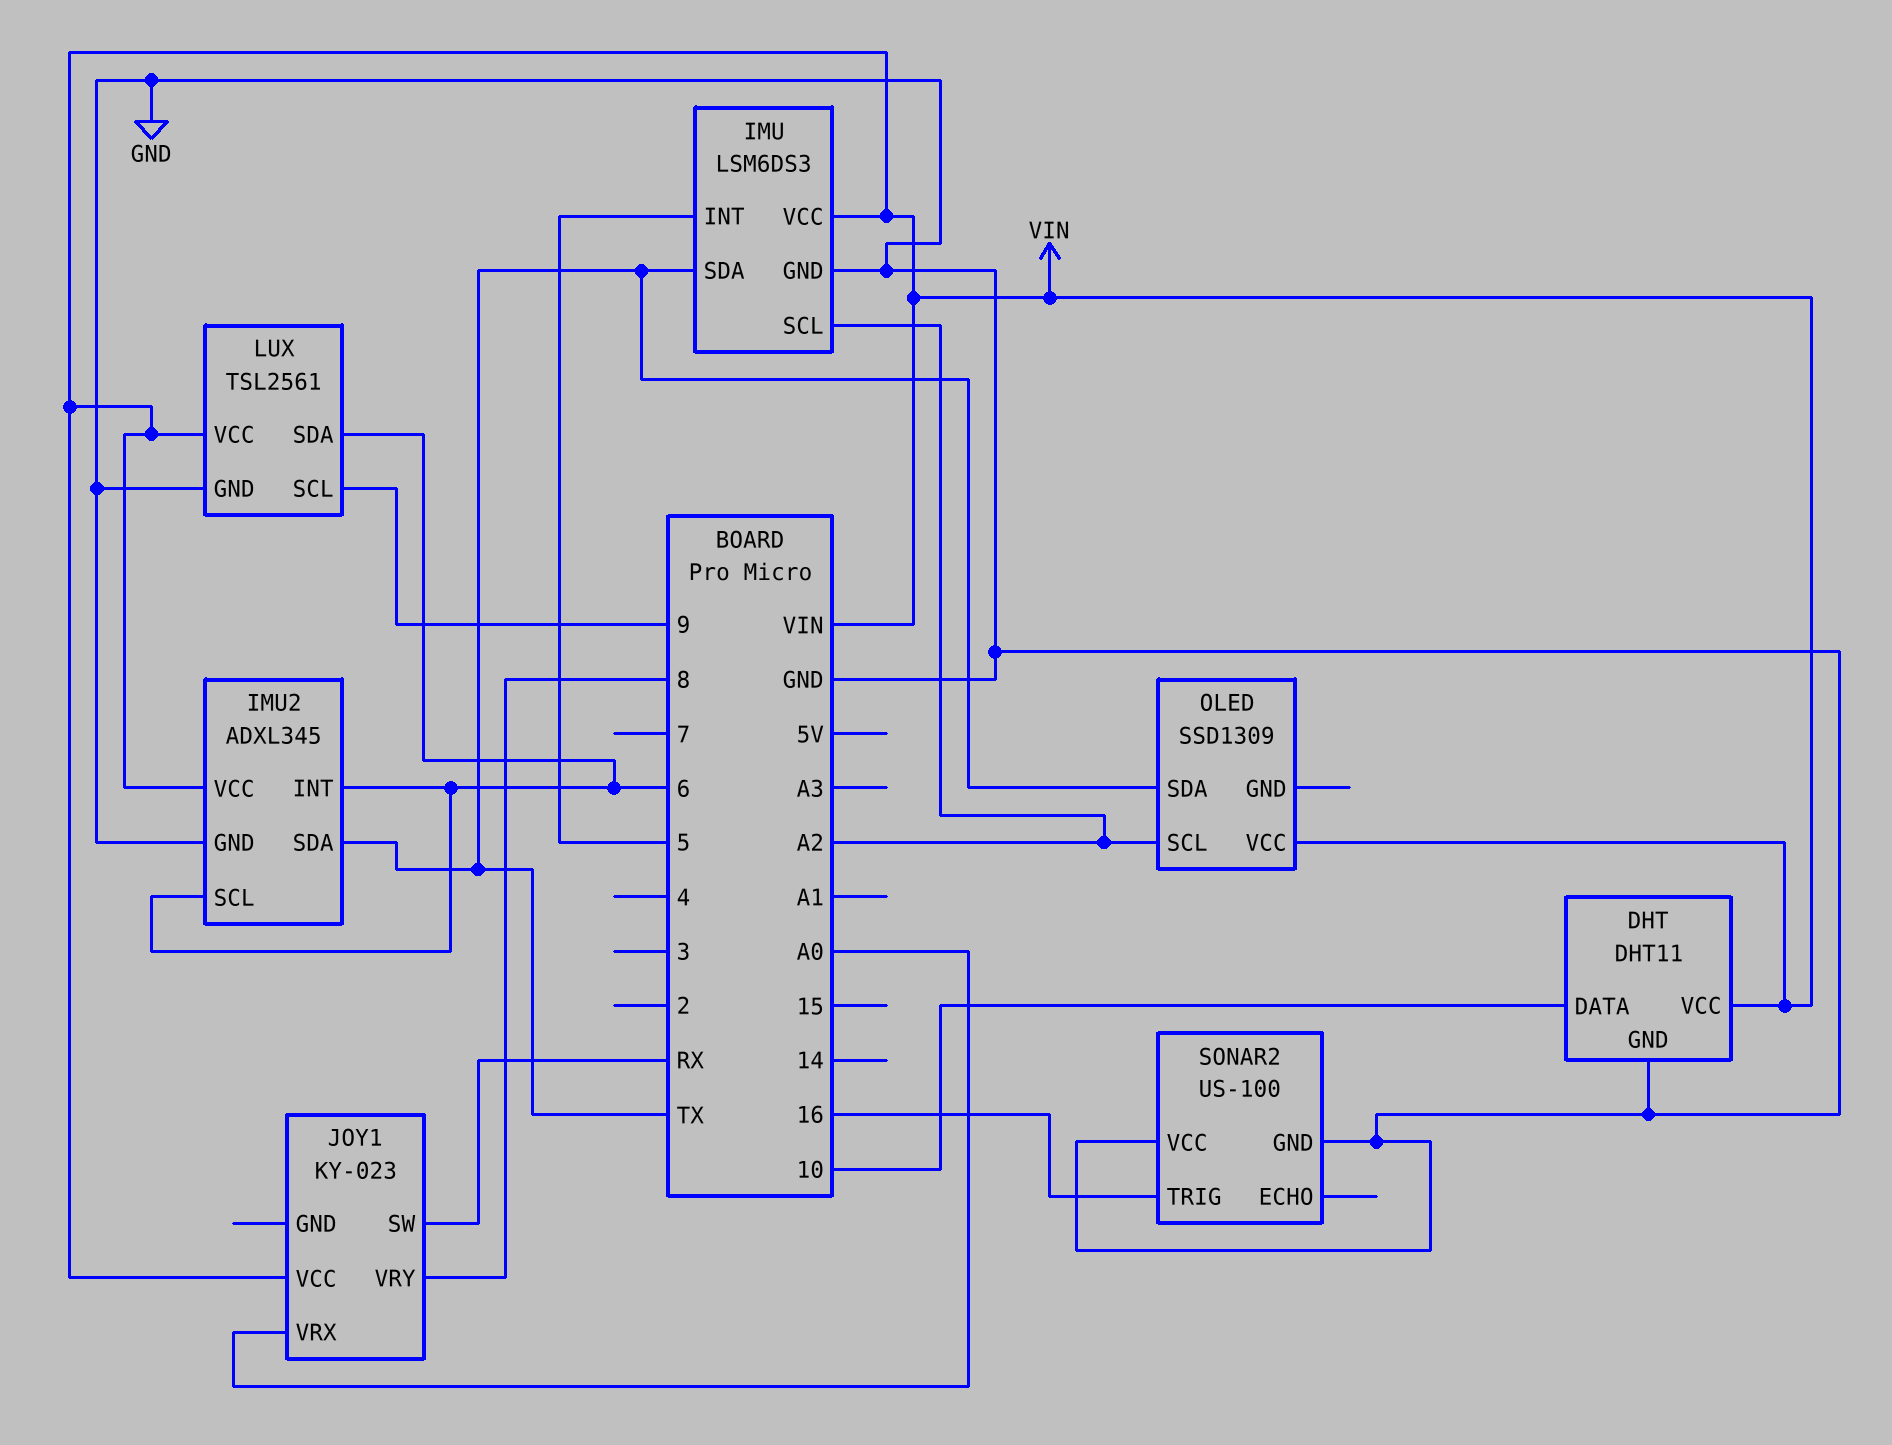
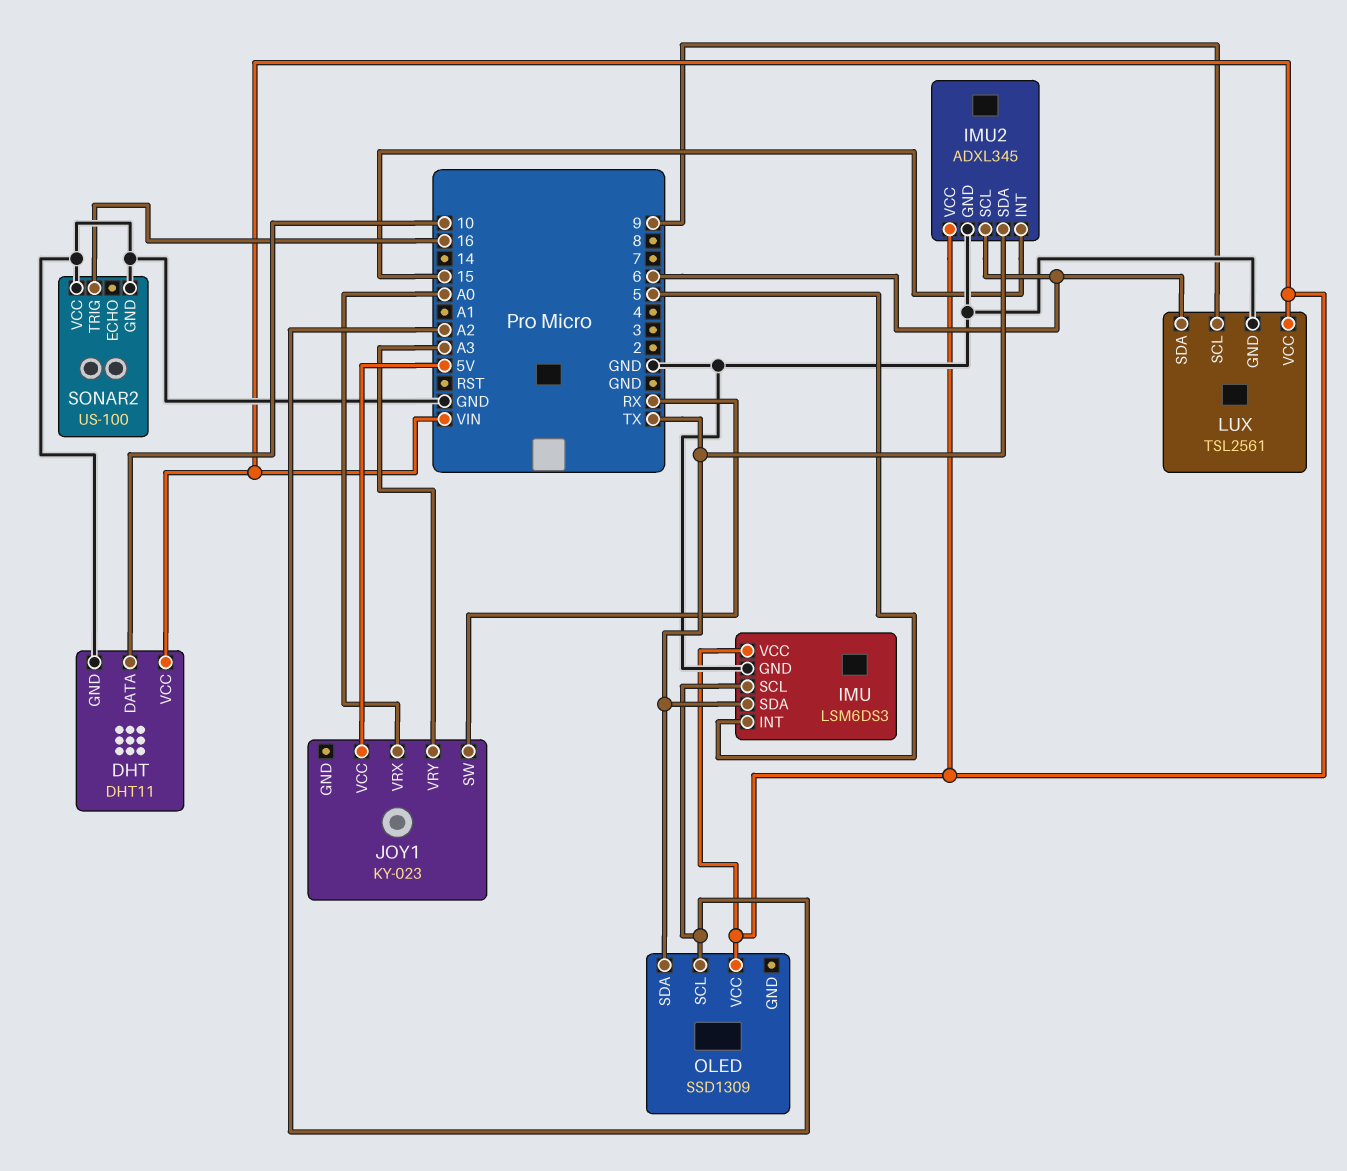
IMU2 pin INT: 6 -> 15
JOY1 pin VCC: VIN -> 5V
JOY1 pin VRY: 8 -> A3

